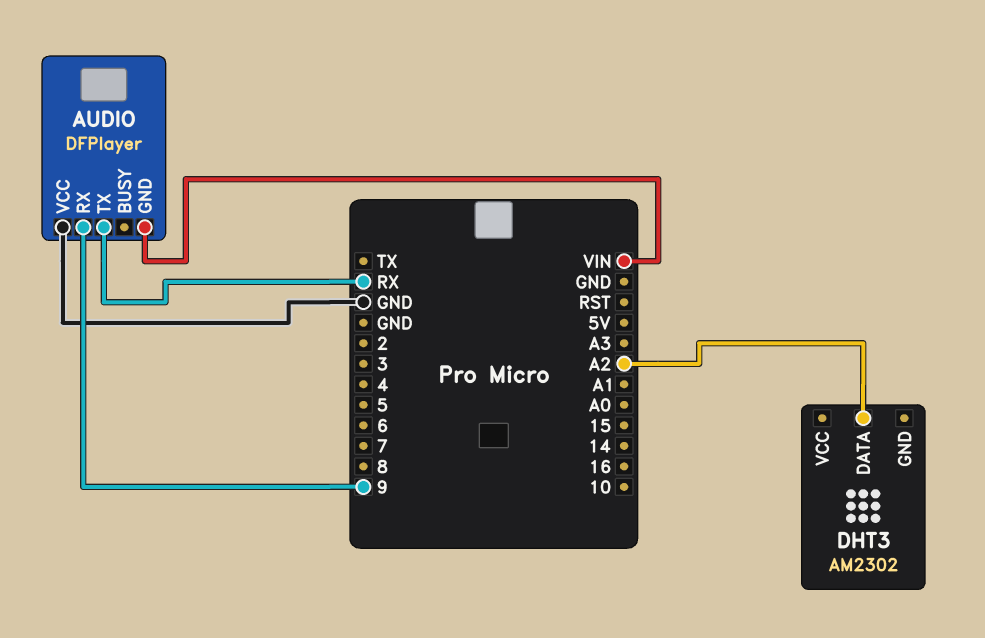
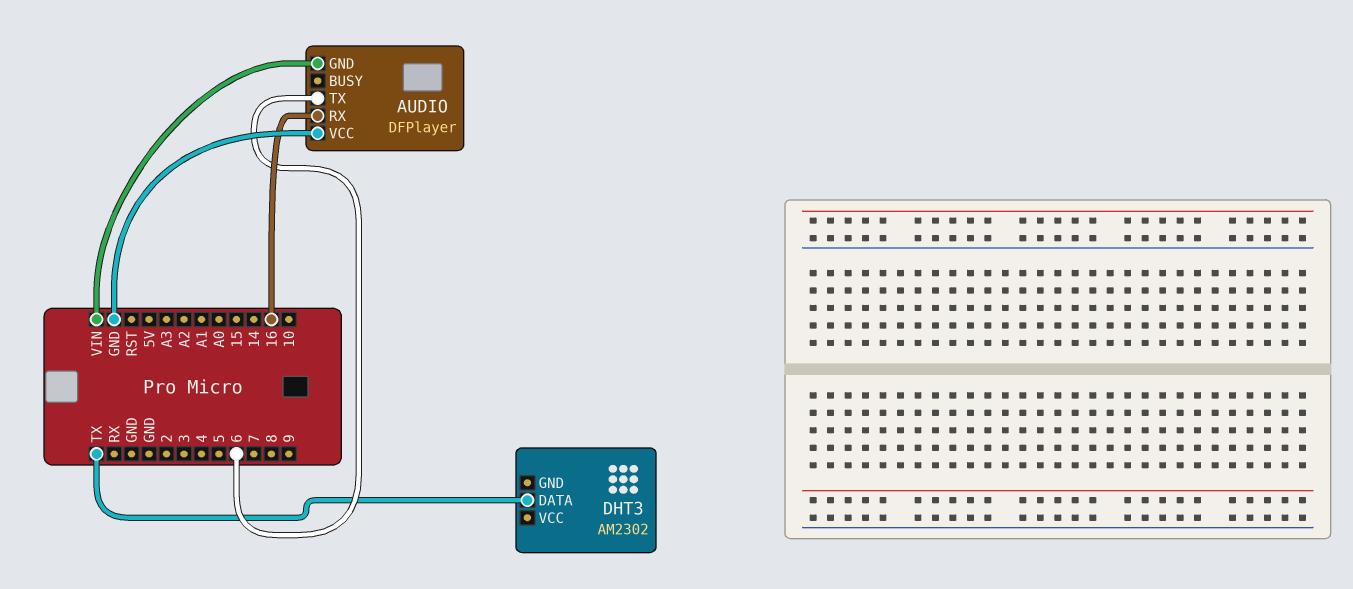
AUDIO pin RX: 9 -> 16
AUDIO pin TX: RX -> 6
DHT3 pin DATA: A2 -> TX

